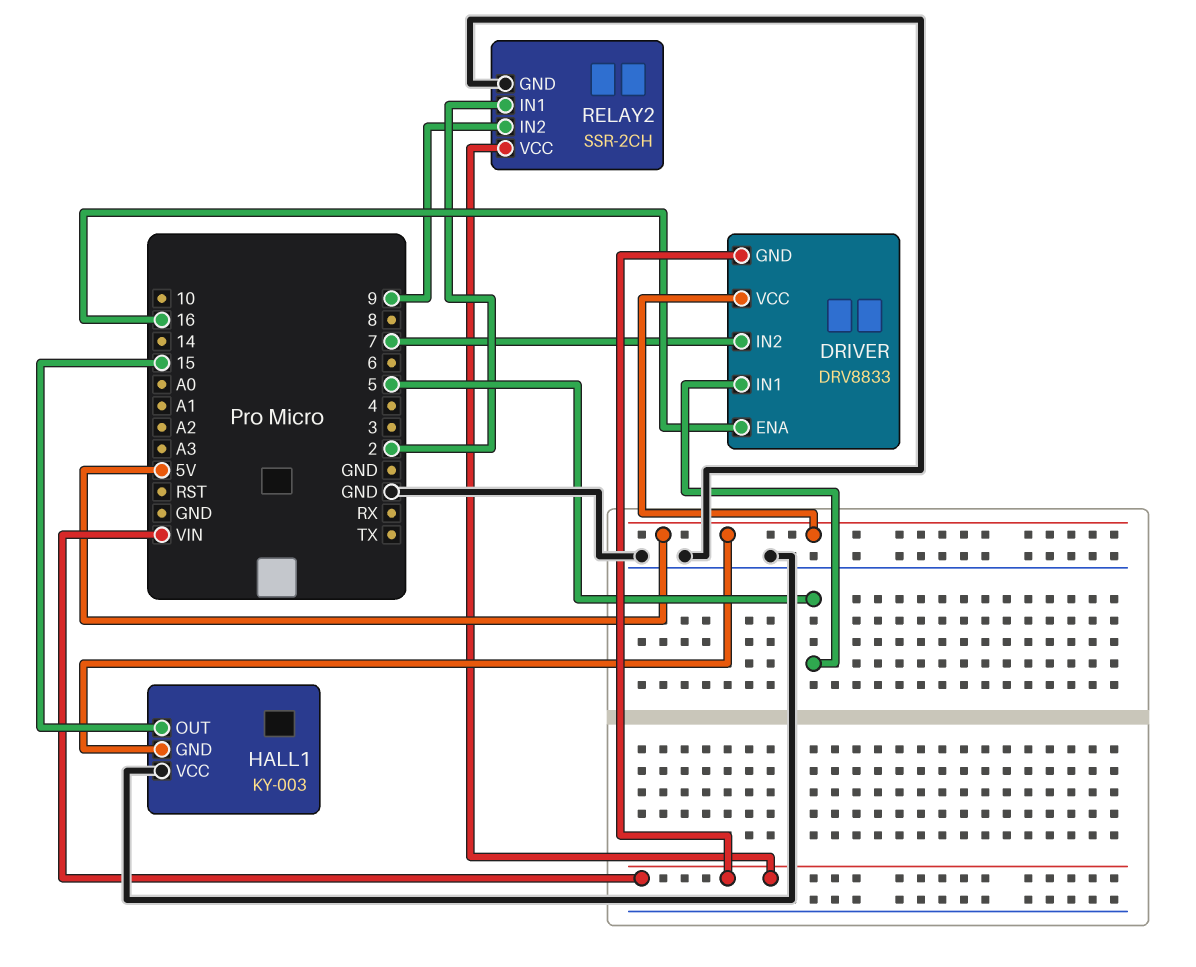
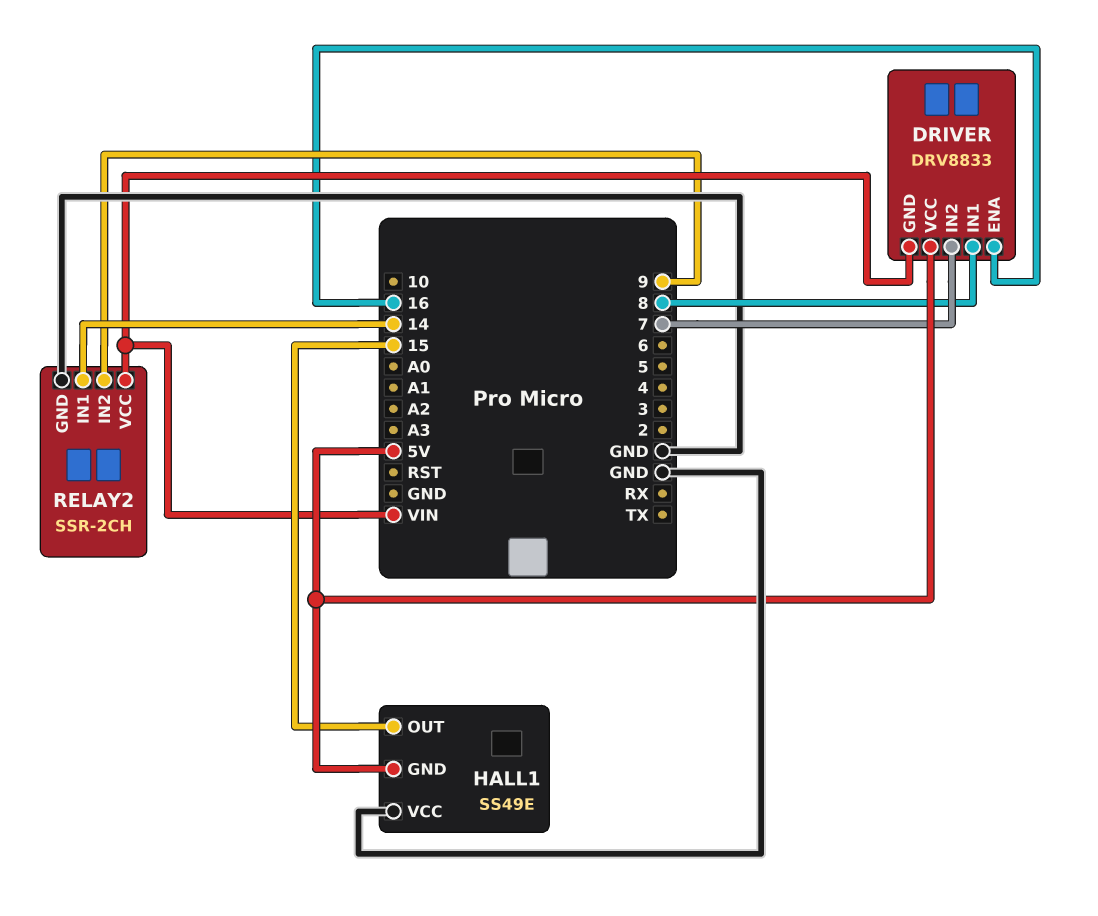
DRIVER pin IN1: 5 -> 8
HALL1: KY-003 -> SS49E
RELAY2 pin IN1: 2 -> 14

